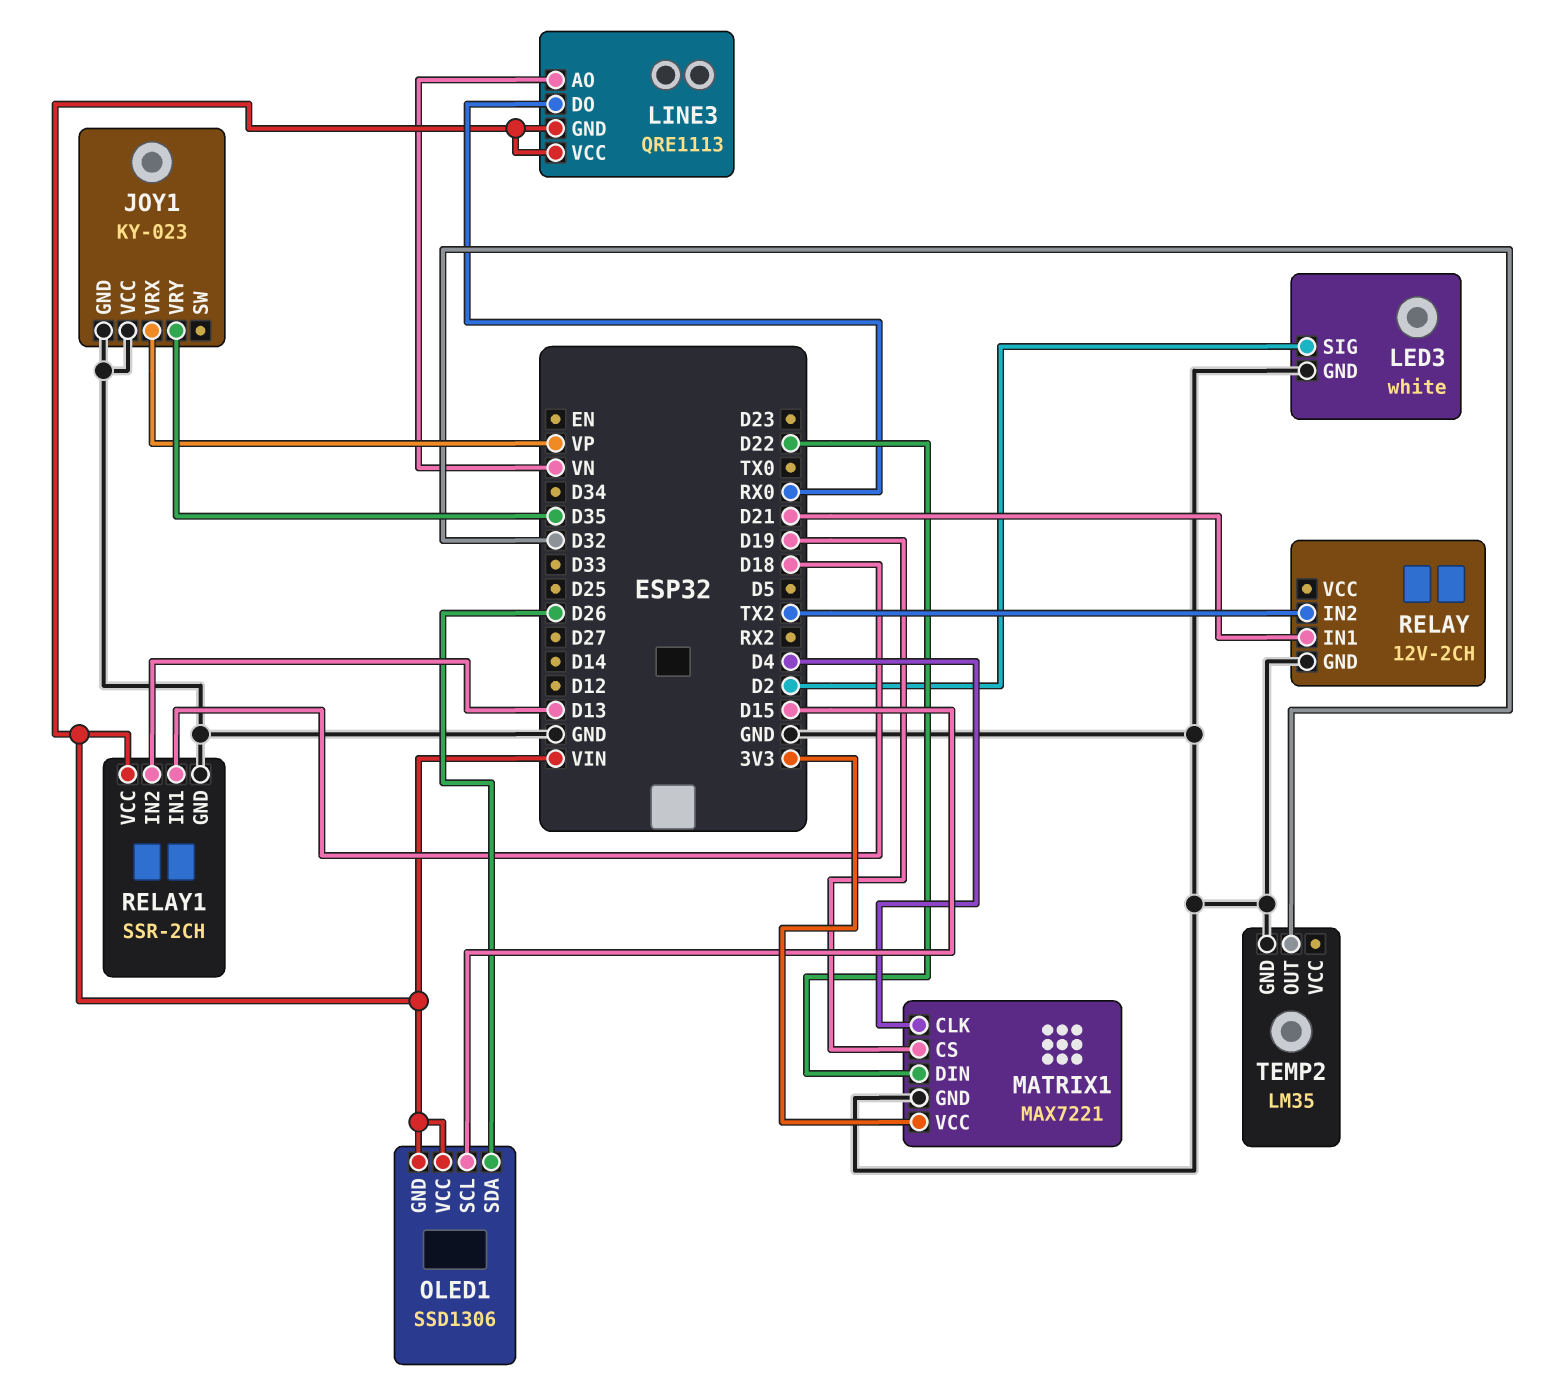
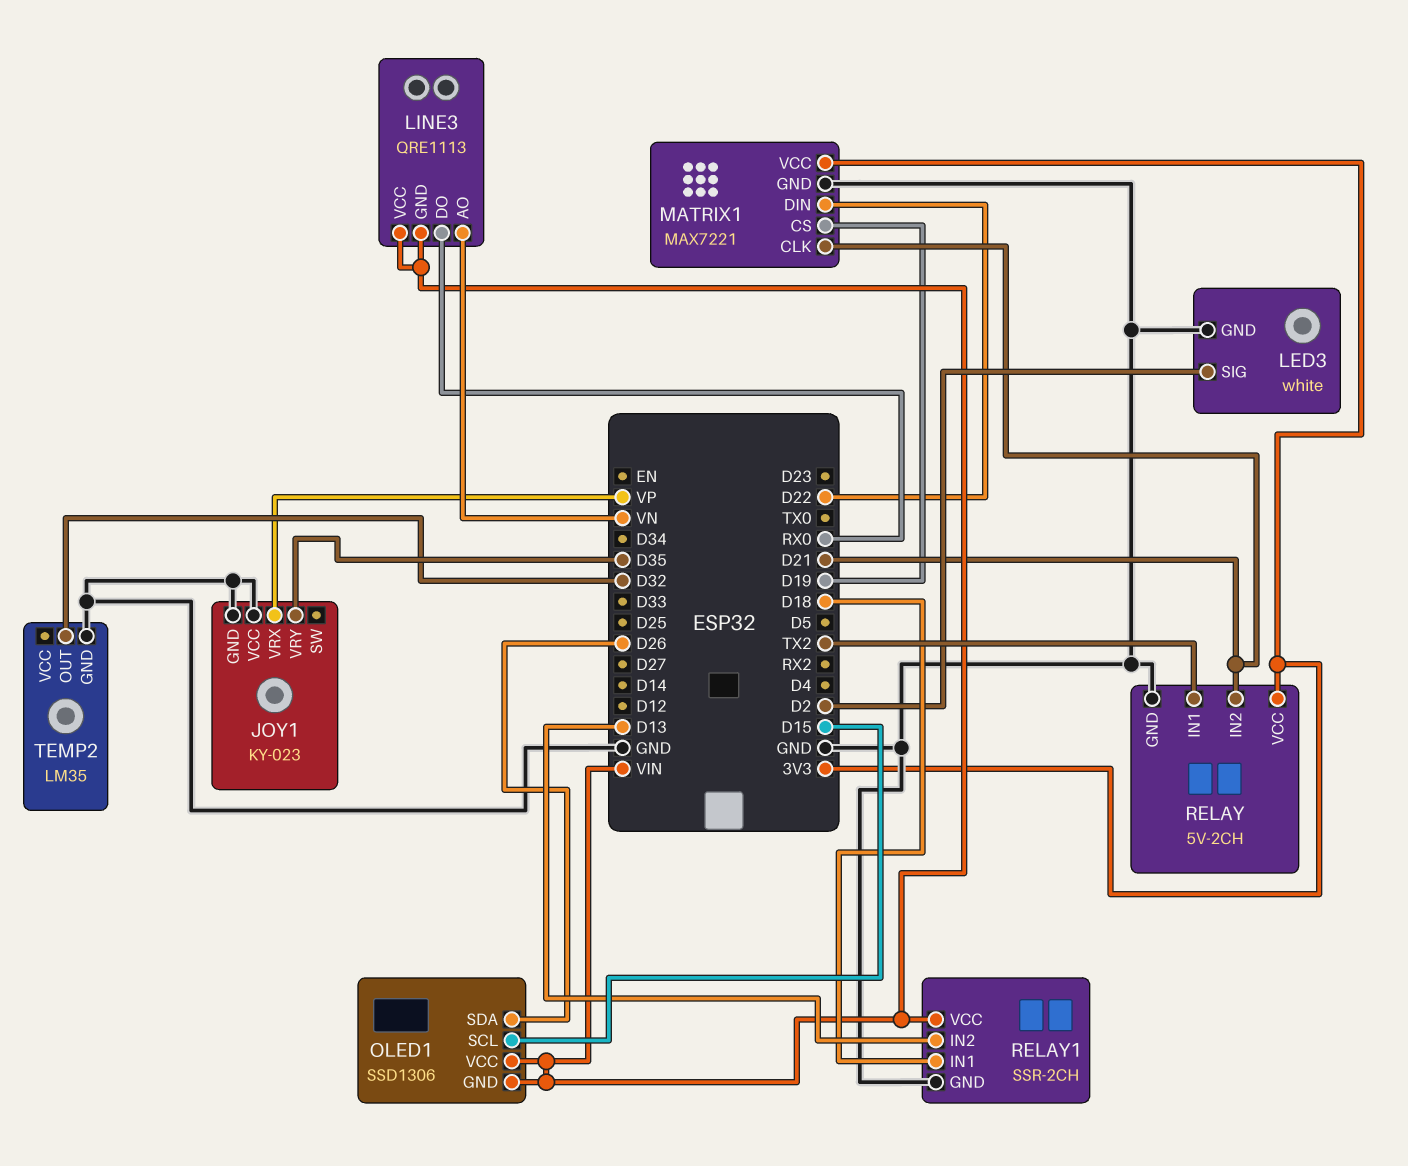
MATRIX1 pin CLK: D4 -> D21
RELAY: 12V-2CH -> 5V-2CH
RELAY pin IN1: D21 -> TX2
RELAY pin IN2: TX2 -> D21
RELAY pin VCC: none -> 3V3

